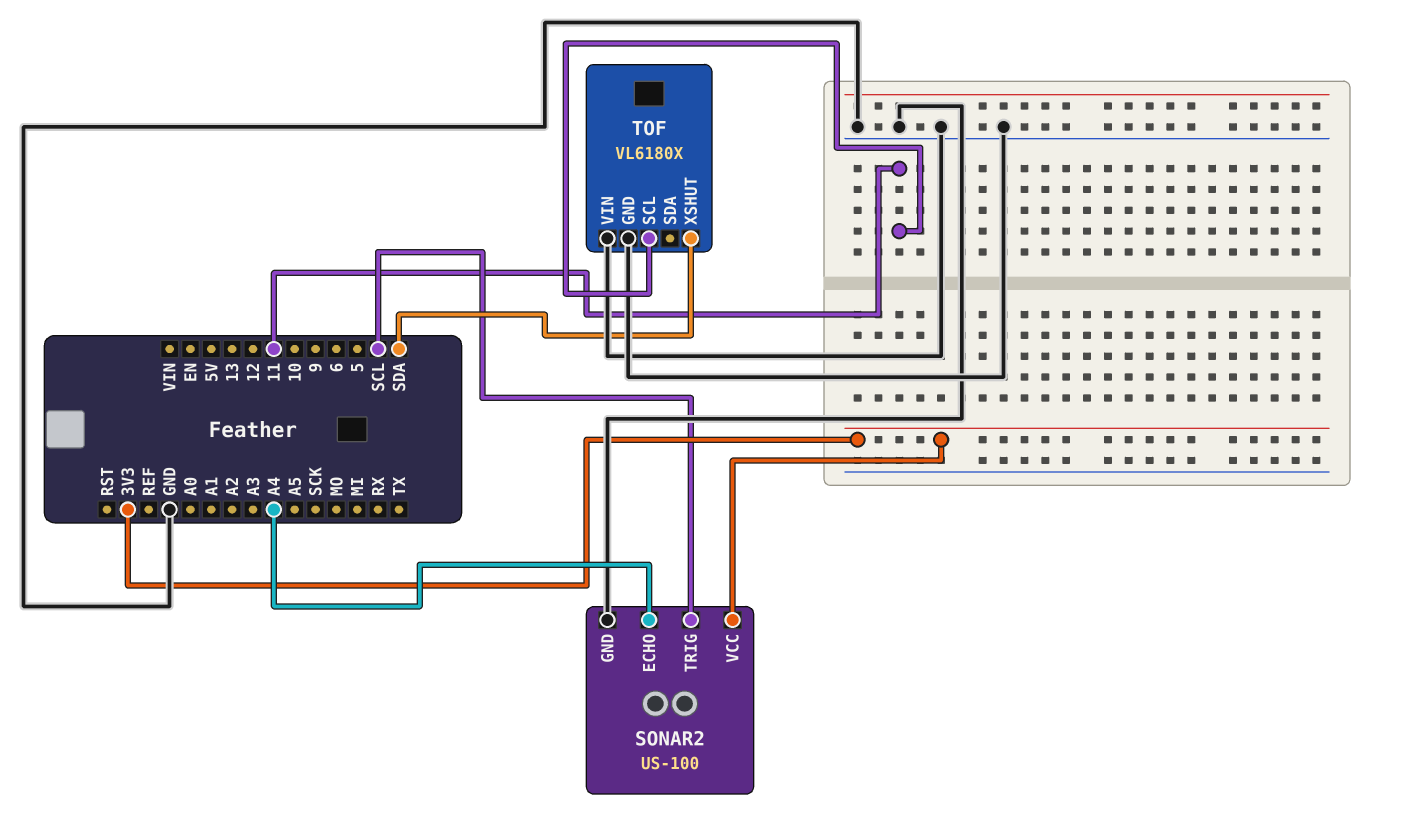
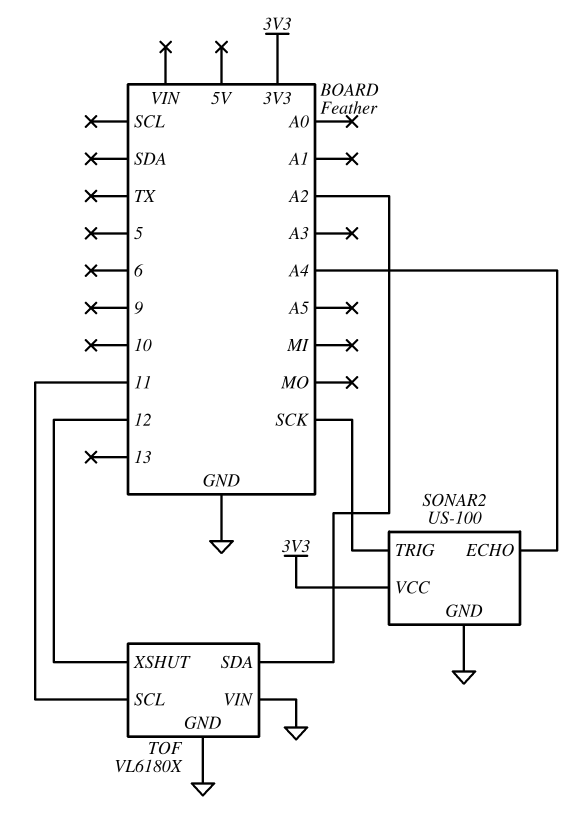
SONAR2 pin TRIG: SCL -> SCK
TOF pin SDA: none -> A2
TOF pin XSHUT: SDA -> 12

